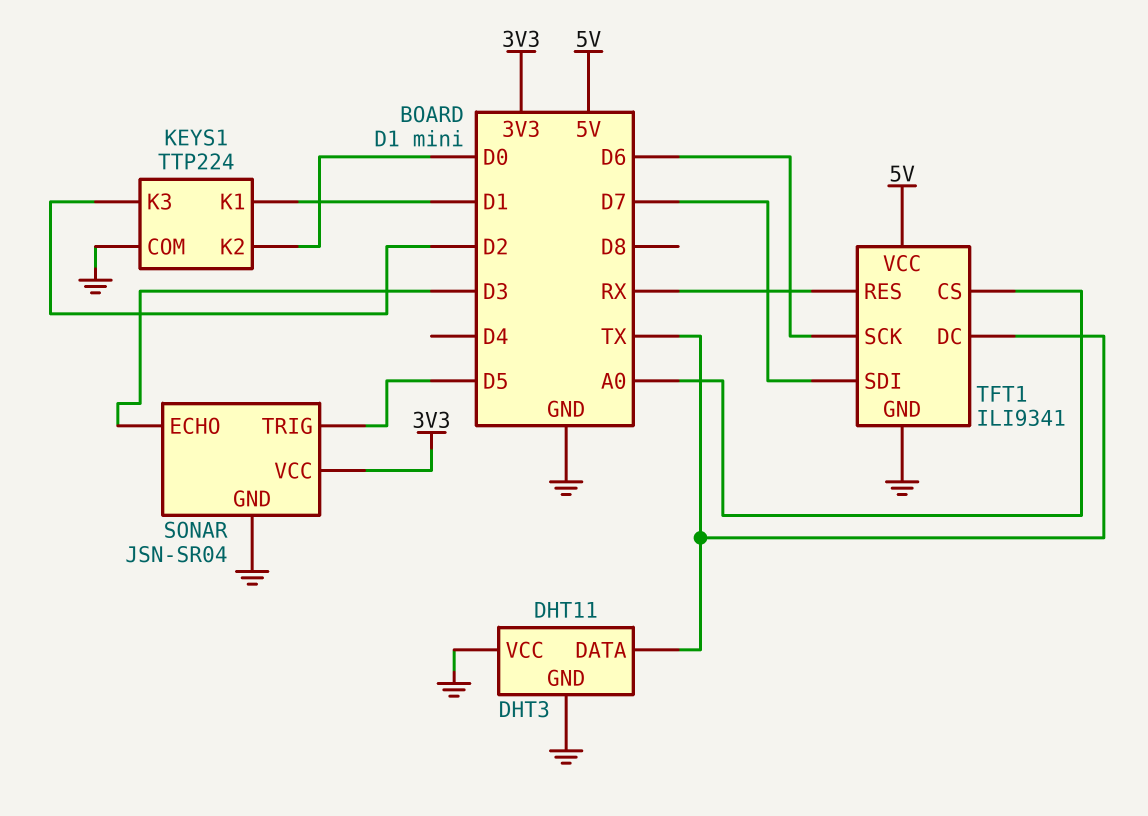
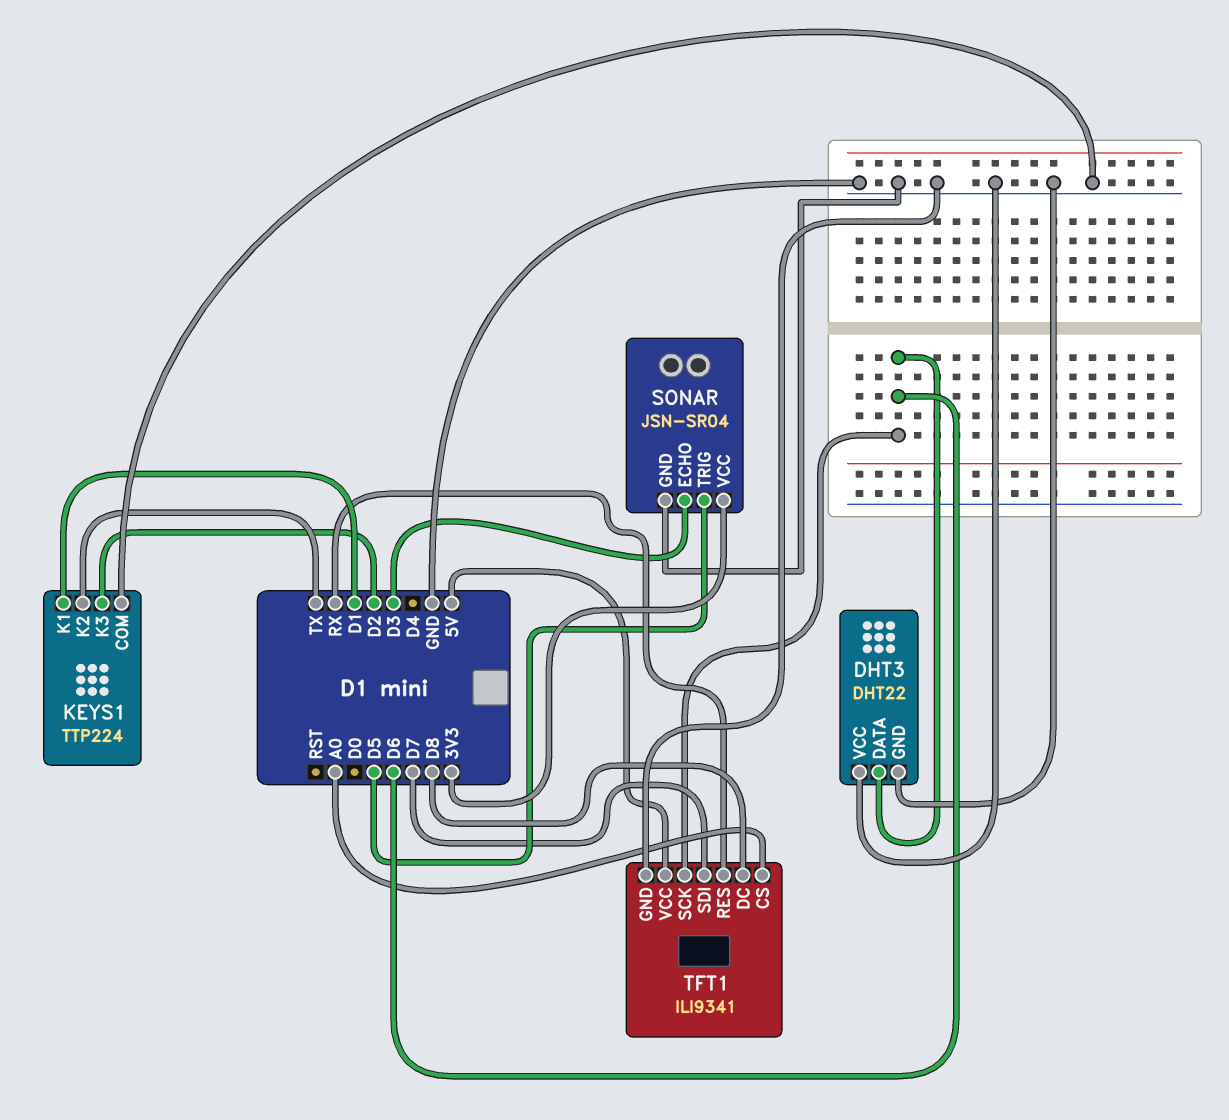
DHT3: DHT11 -> DHT22
DHT3 pin DATA: TX -> D6
KEYS1 pin K2: D0 -> TX
TFT1 pin DC: TX -> D8

